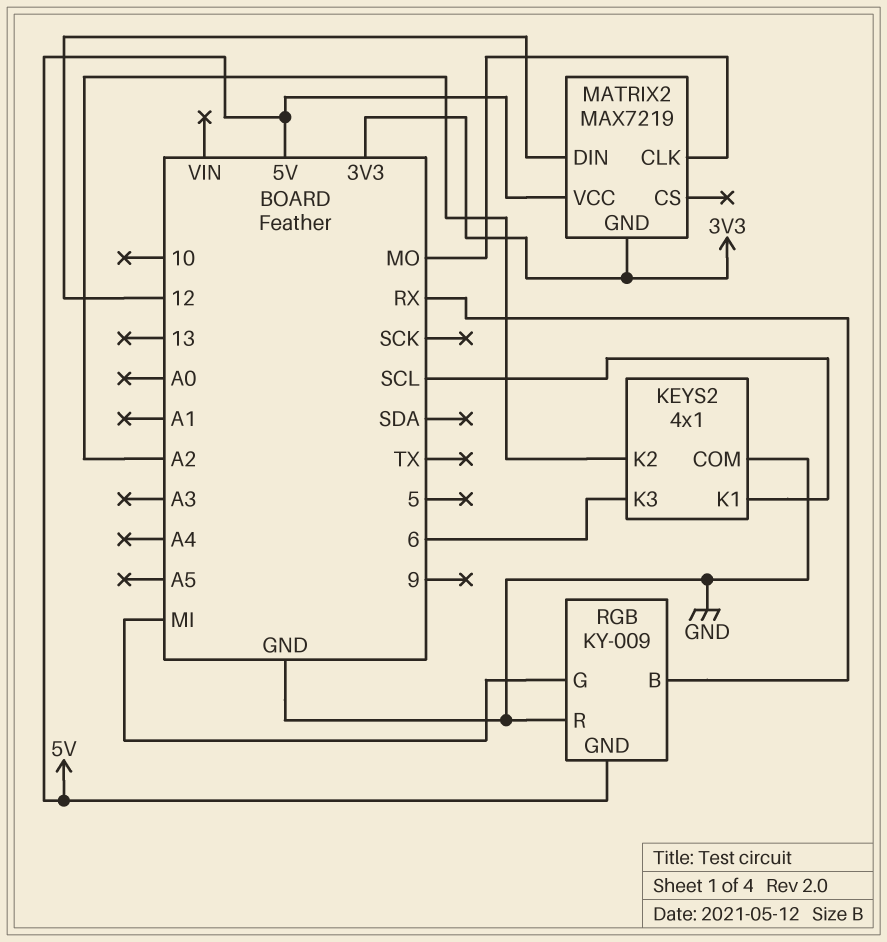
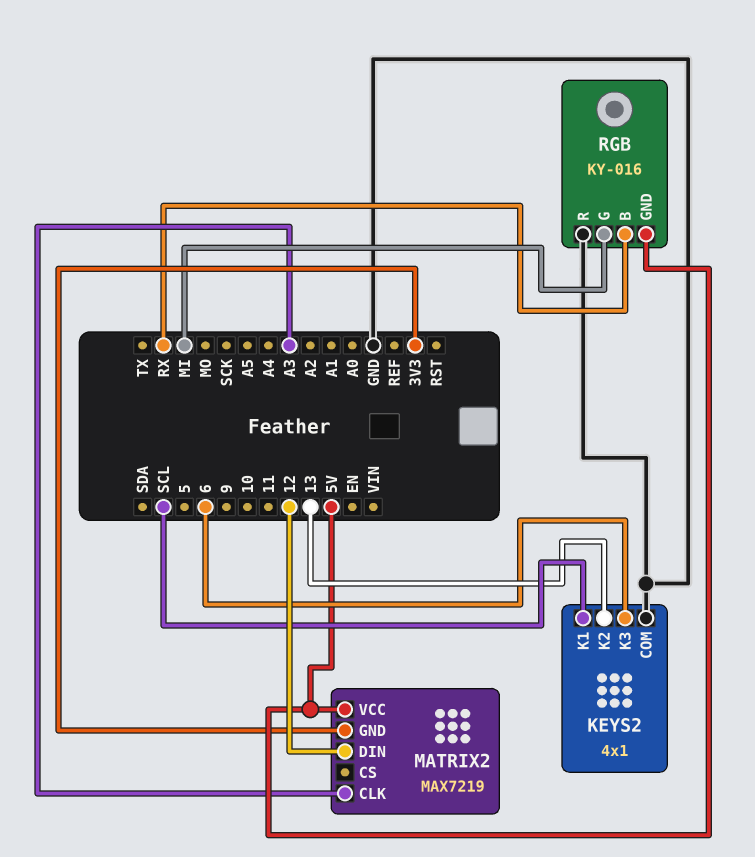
KEYS2 pin K2: A2 -> 13
MATRIX2 pin CLK: MO -> A3
RGB: KY-009 -> KY-016

